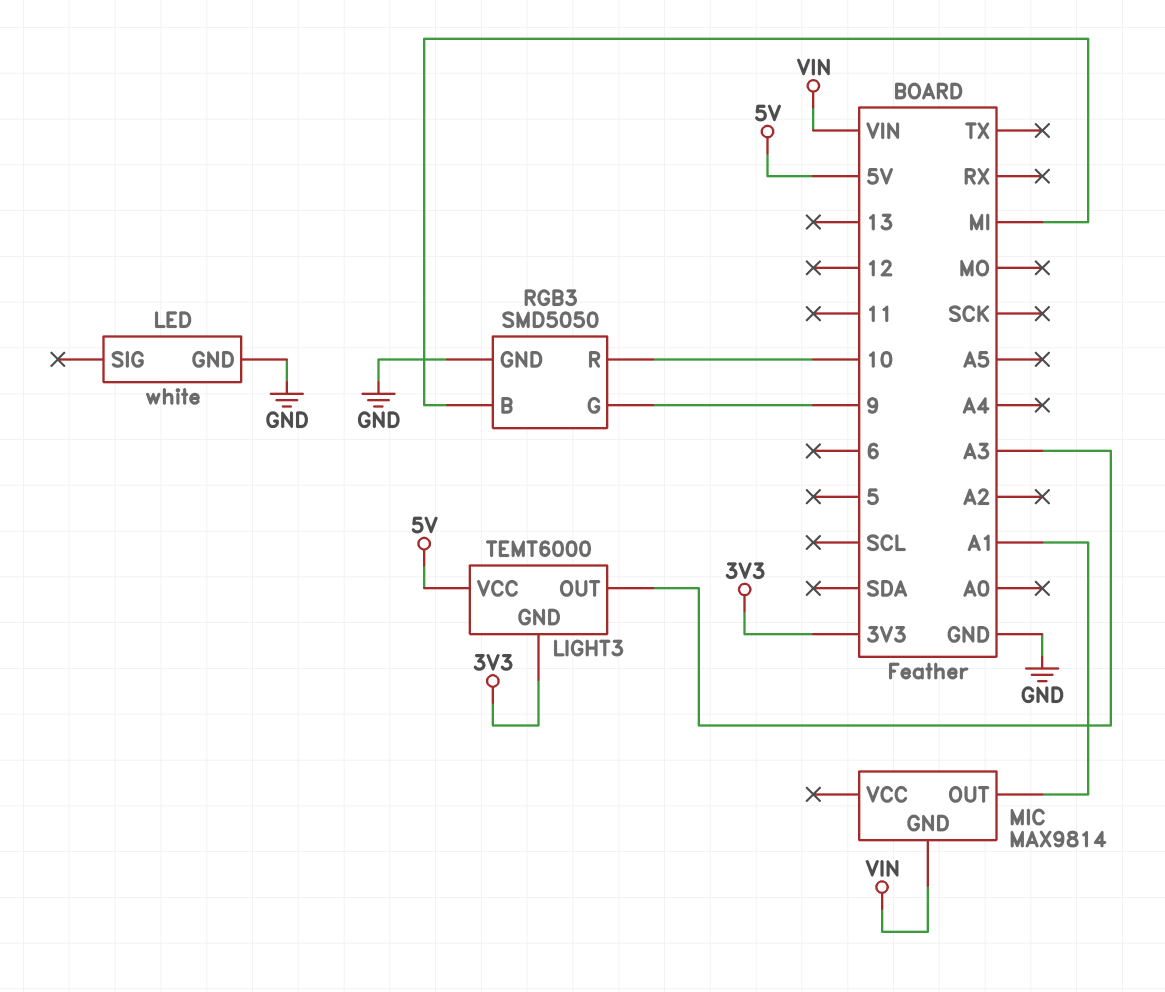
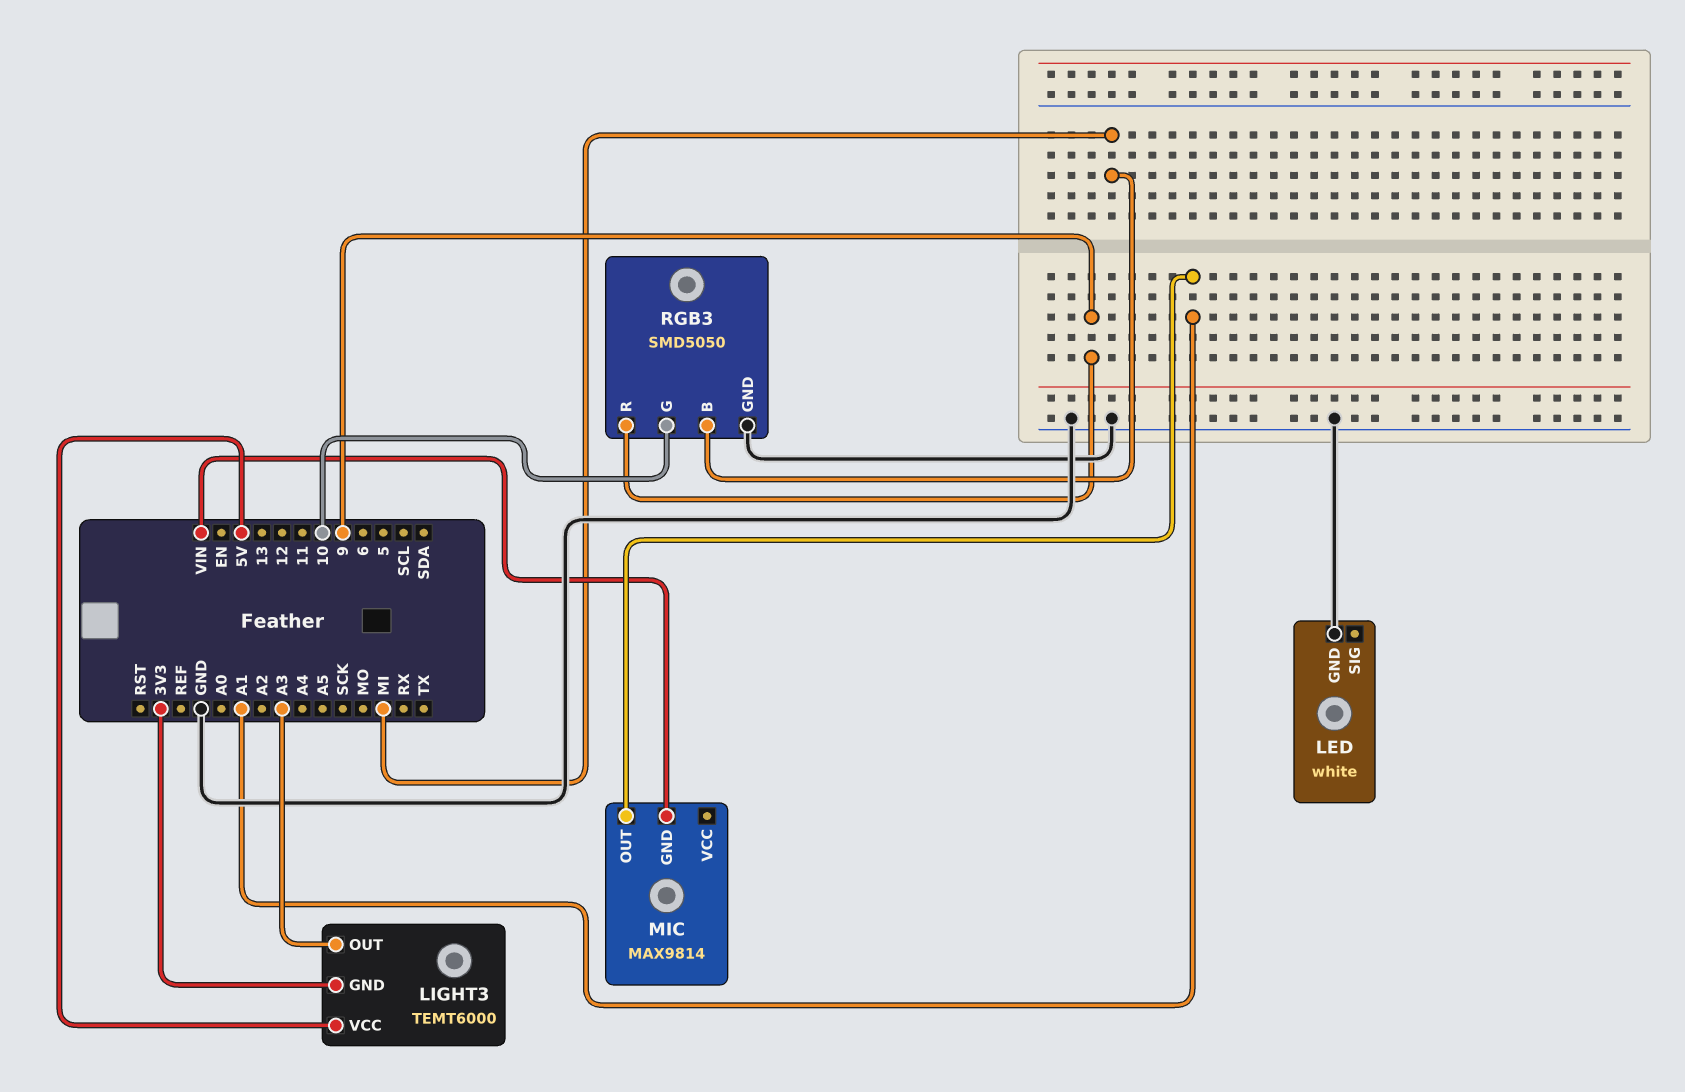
RGB3 pin G: 9 -> 10
RGB3 pin R: 10 -> 9

